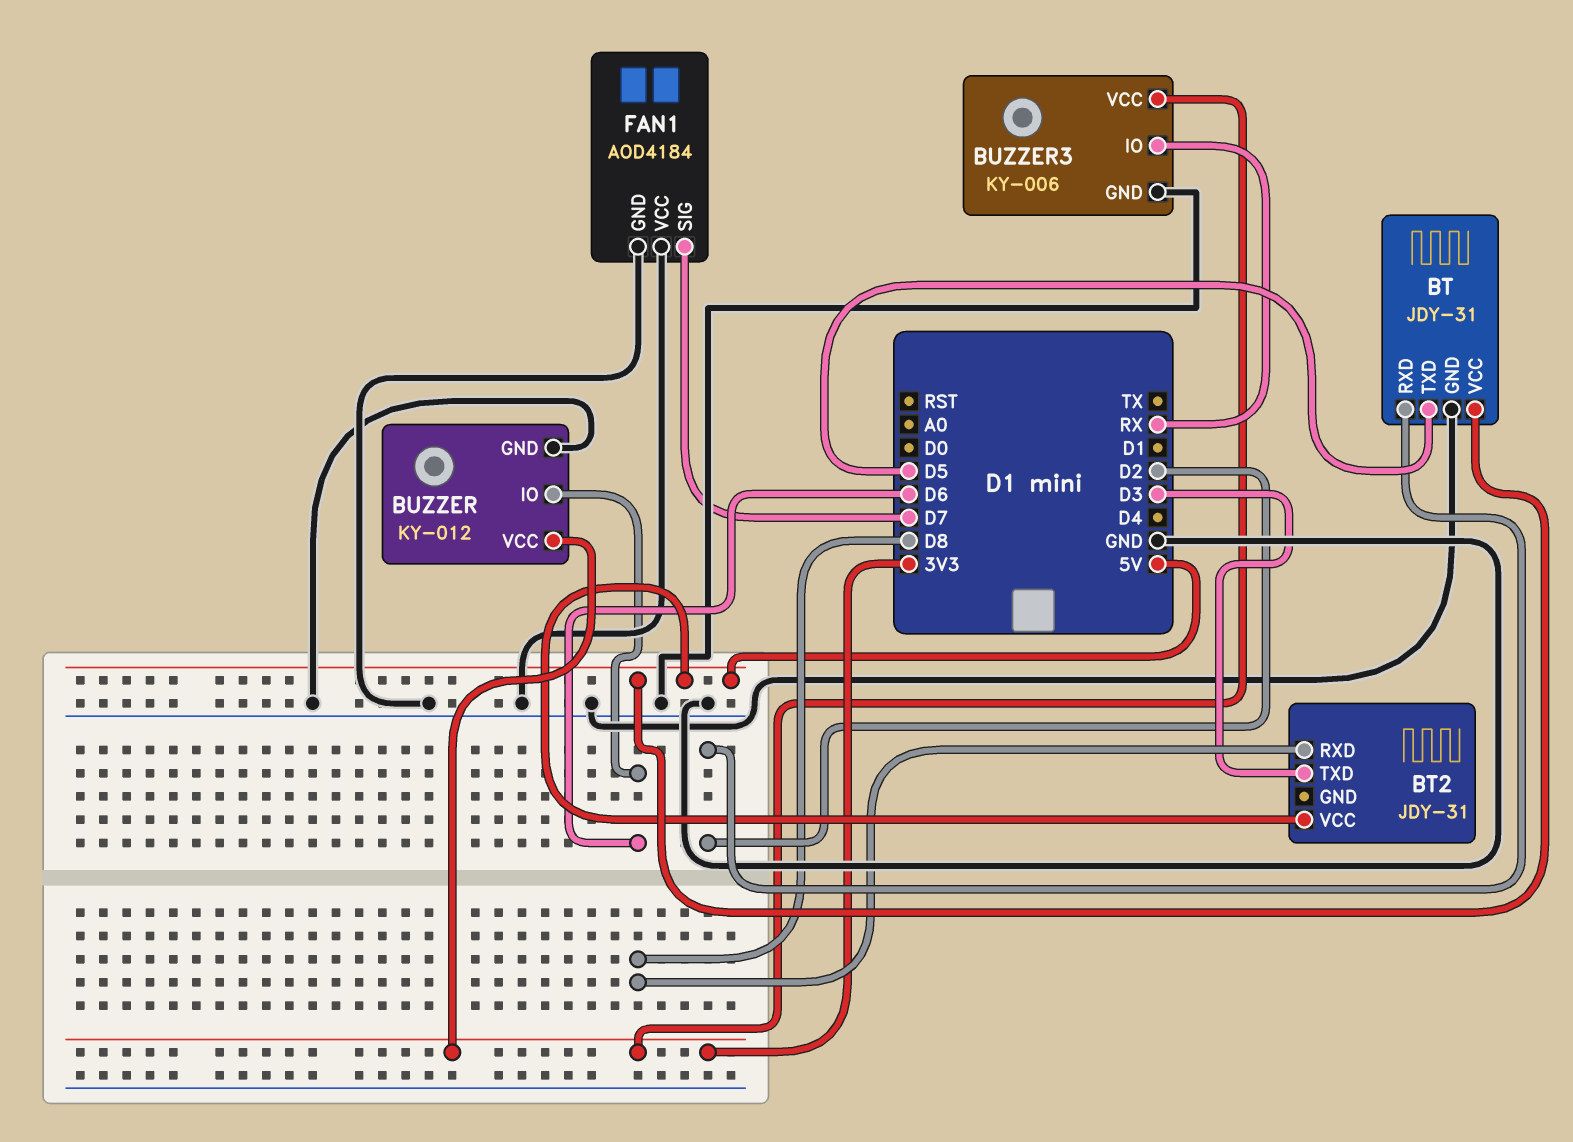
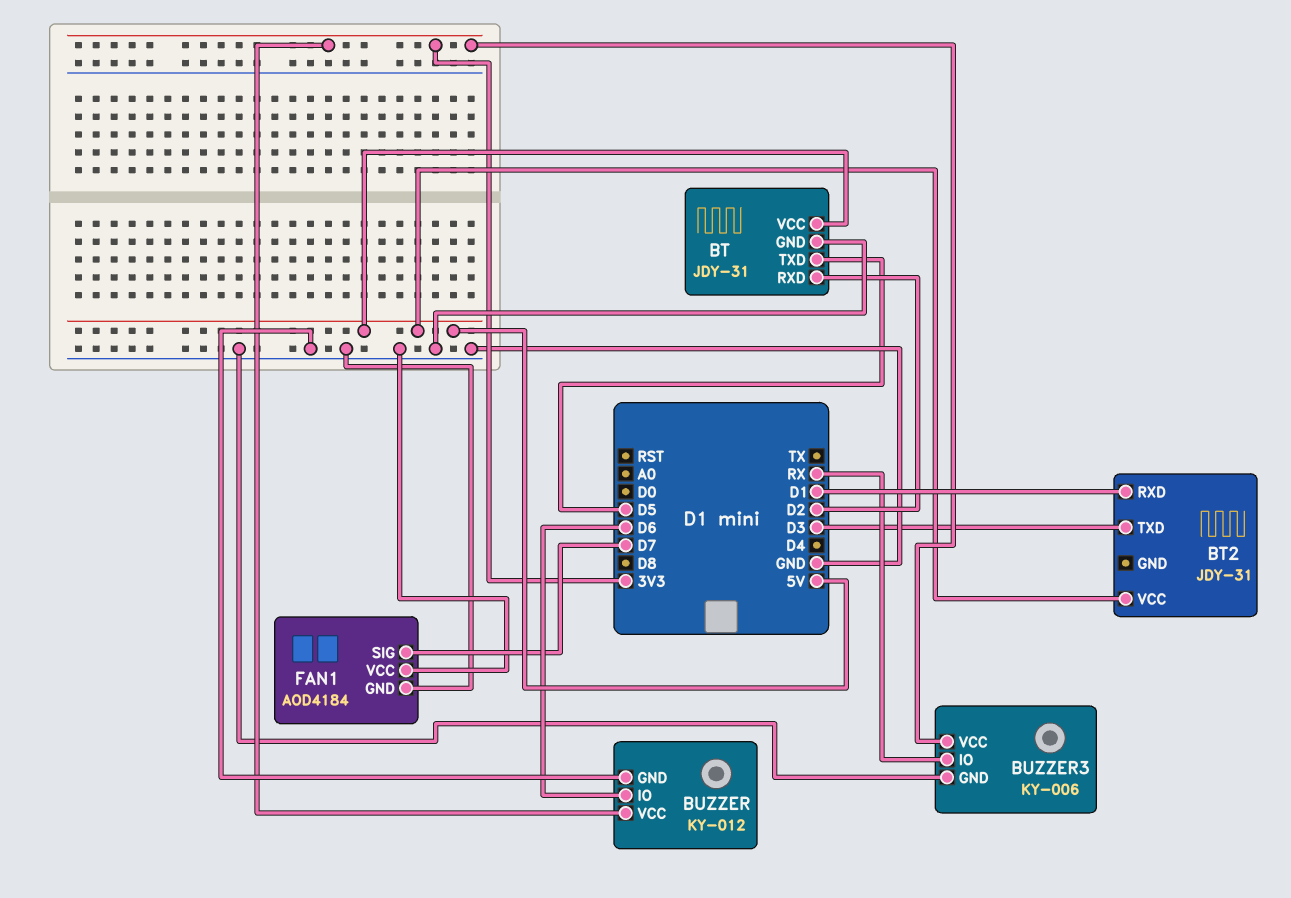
BT2 pin RXD: D8 -> D1

